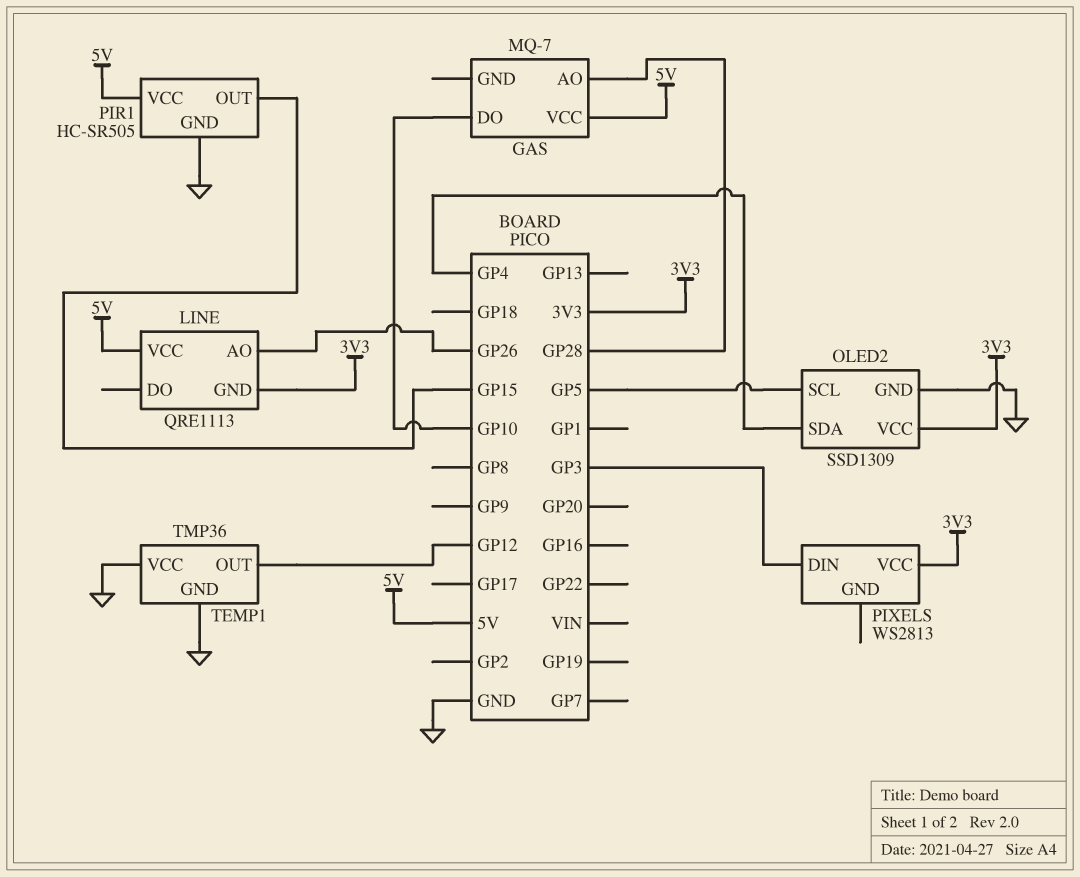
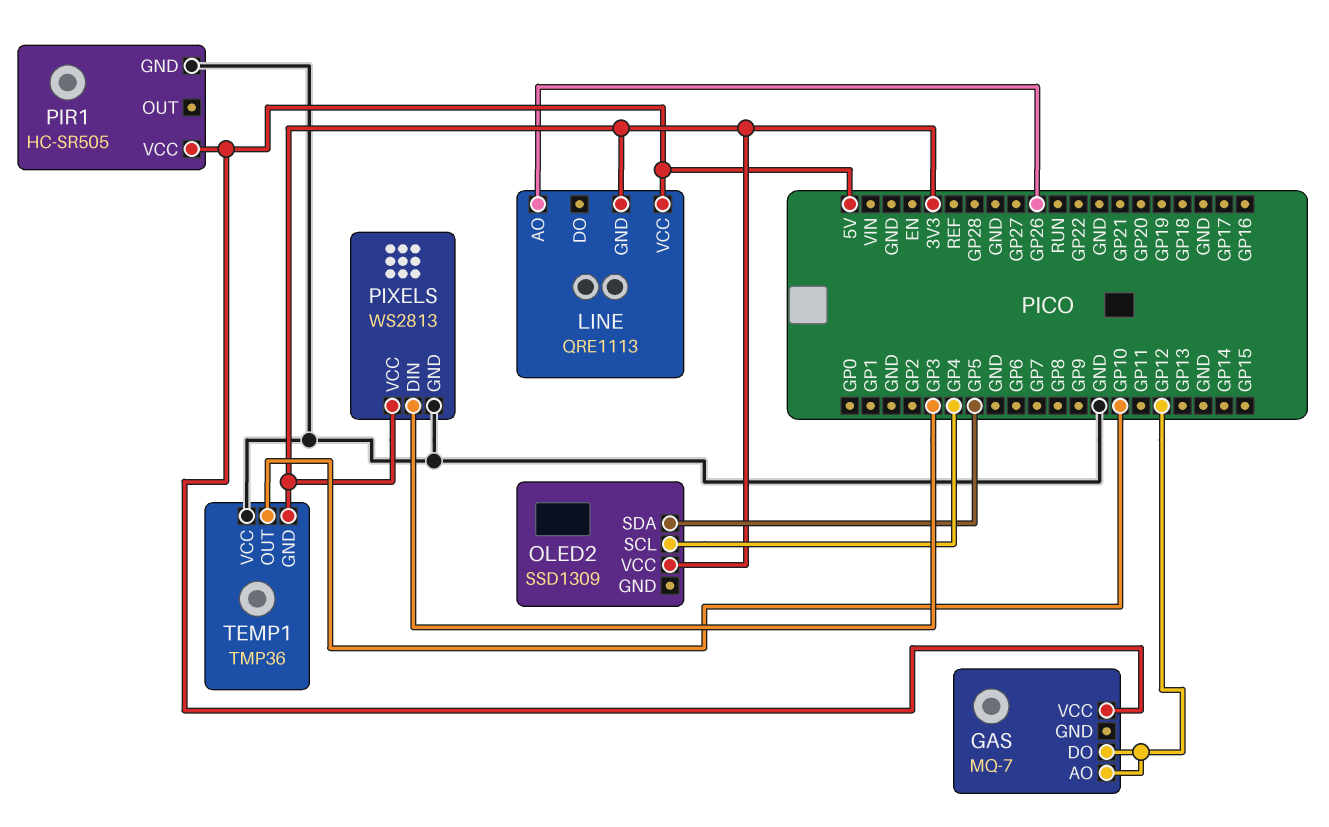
GAS pin AO: GP28 -> GP12
GAS pin DO: GP10 -> GP12
OLED2 pin GND: GND -> none
OLED2 pin SCL: GP5 -> GP4
OLED2 pin SDA: GP4 -> GP5
PIR1 pin OUT: GP15 -> none
PIXELS pin GND: none -> GND
TEMP1 pin GND: GND -> 3V3
TEMP1 pin OUT: GP12 -> GP10

